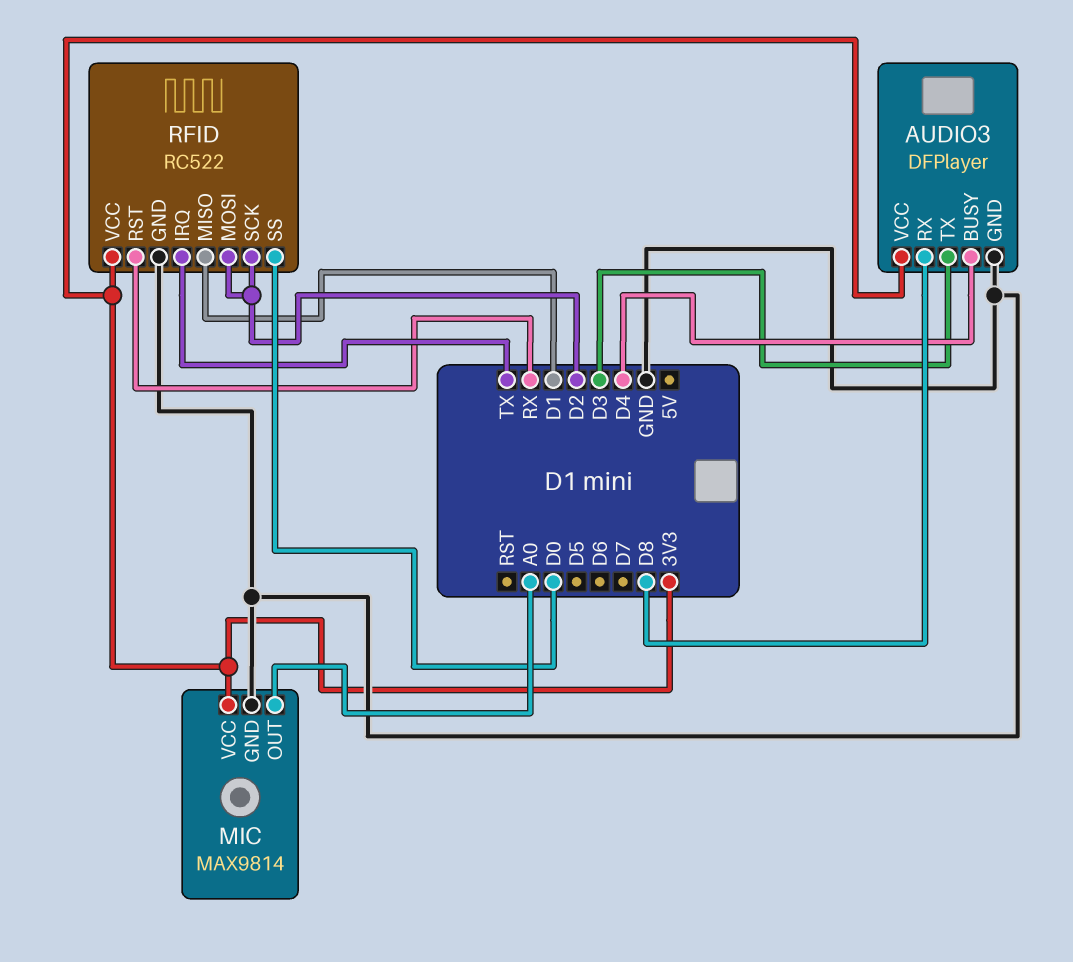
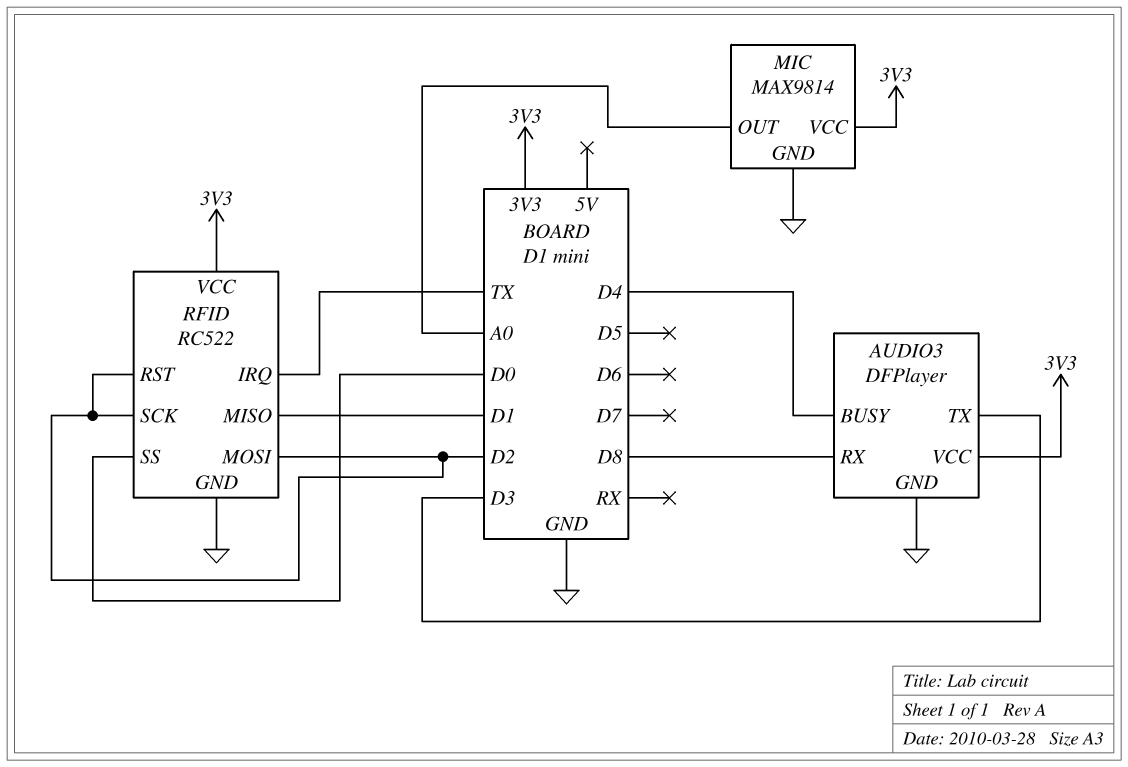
RFID pin RST: RX -> D2

